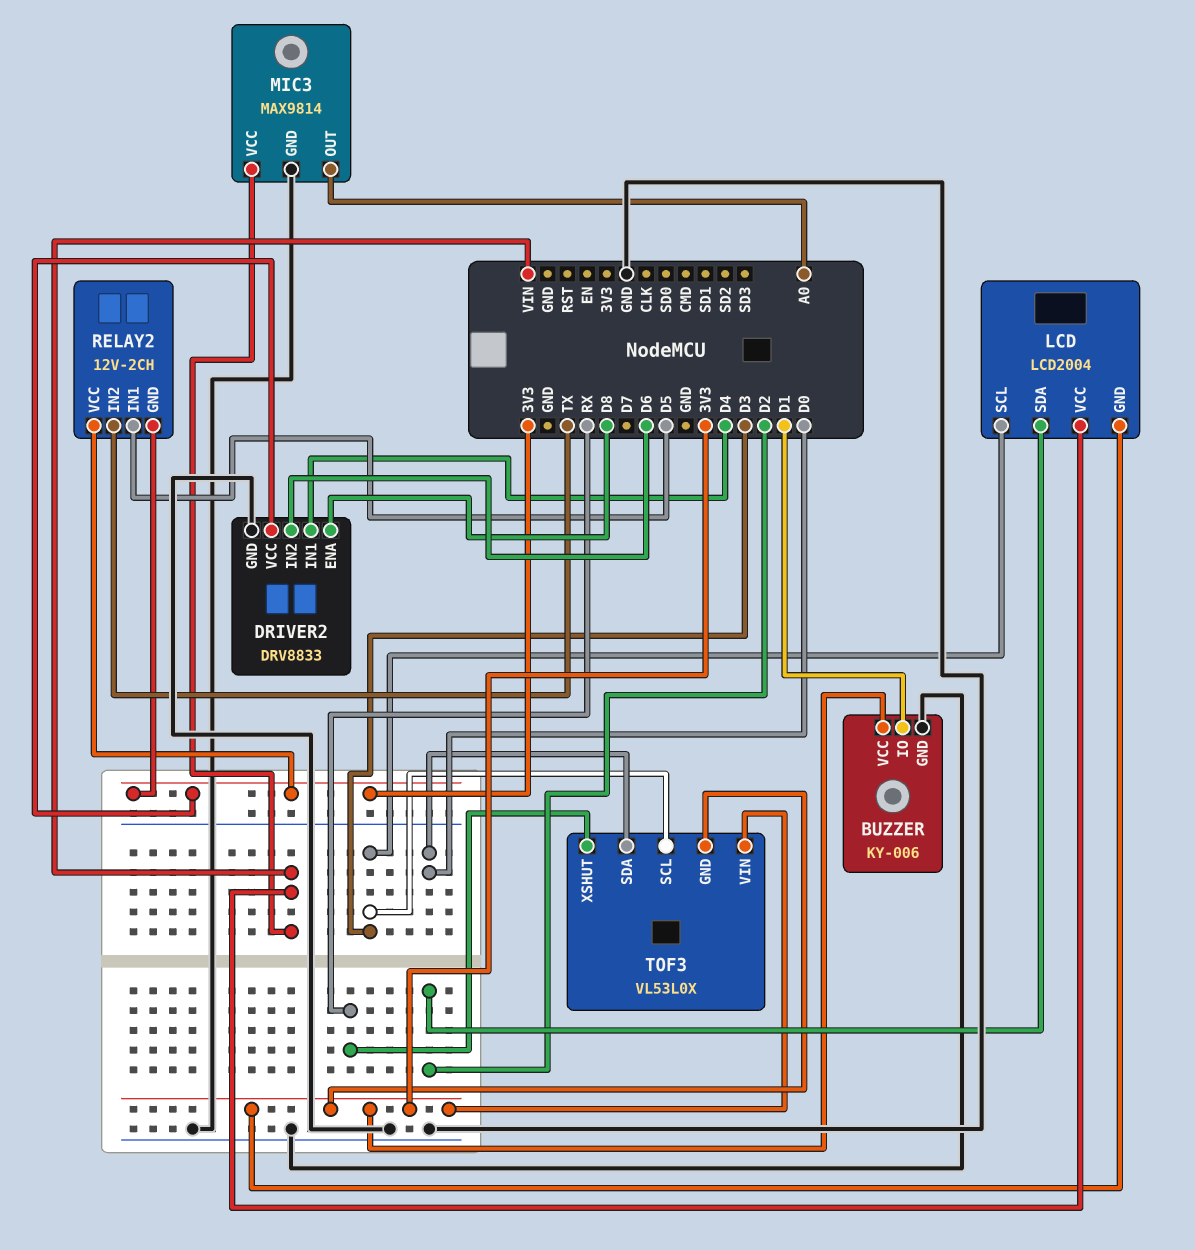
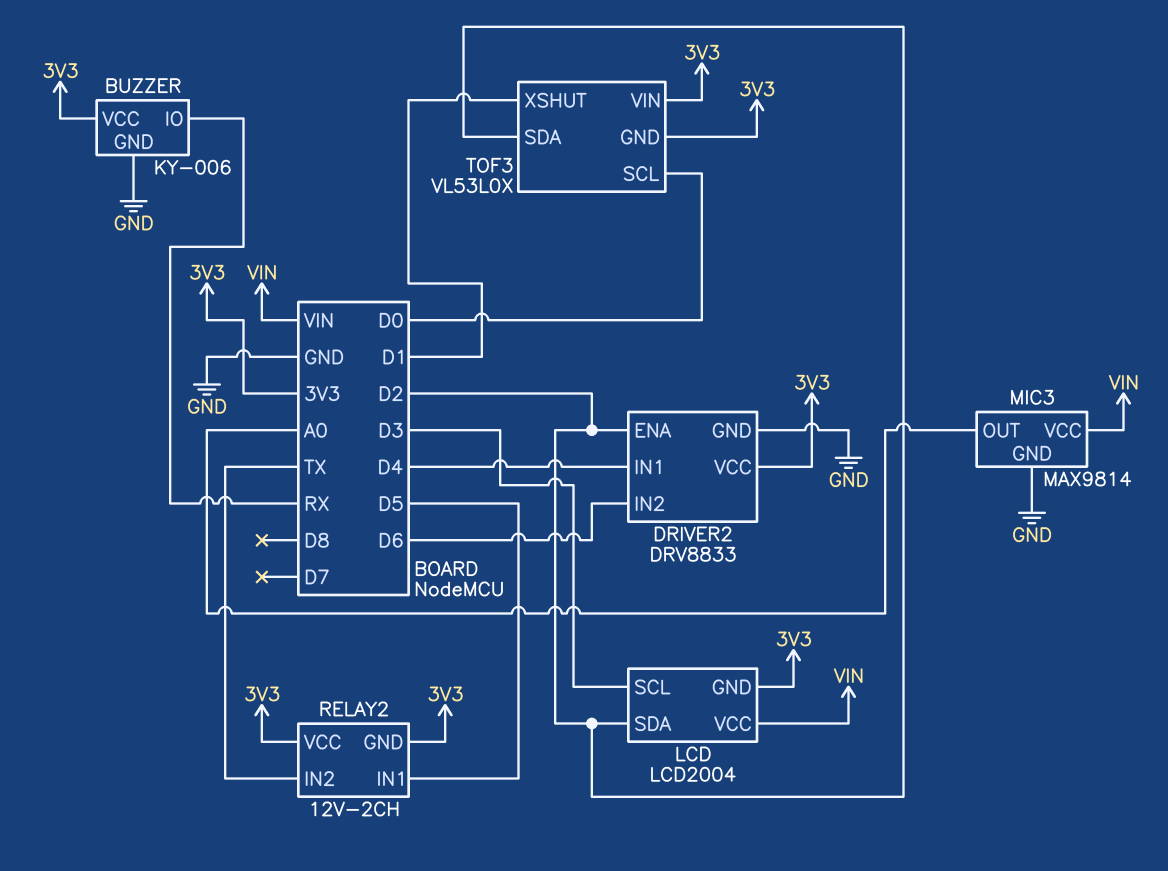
BUZZER pin IO: D1 -> RX
DRIVER2 pin ENA: D8 -> D2
TOF3 pin SCL: D3 -> D0
TOF3 pin SDA: D0 -> D2
TOF3 pin XSHUT: RX -> D1

